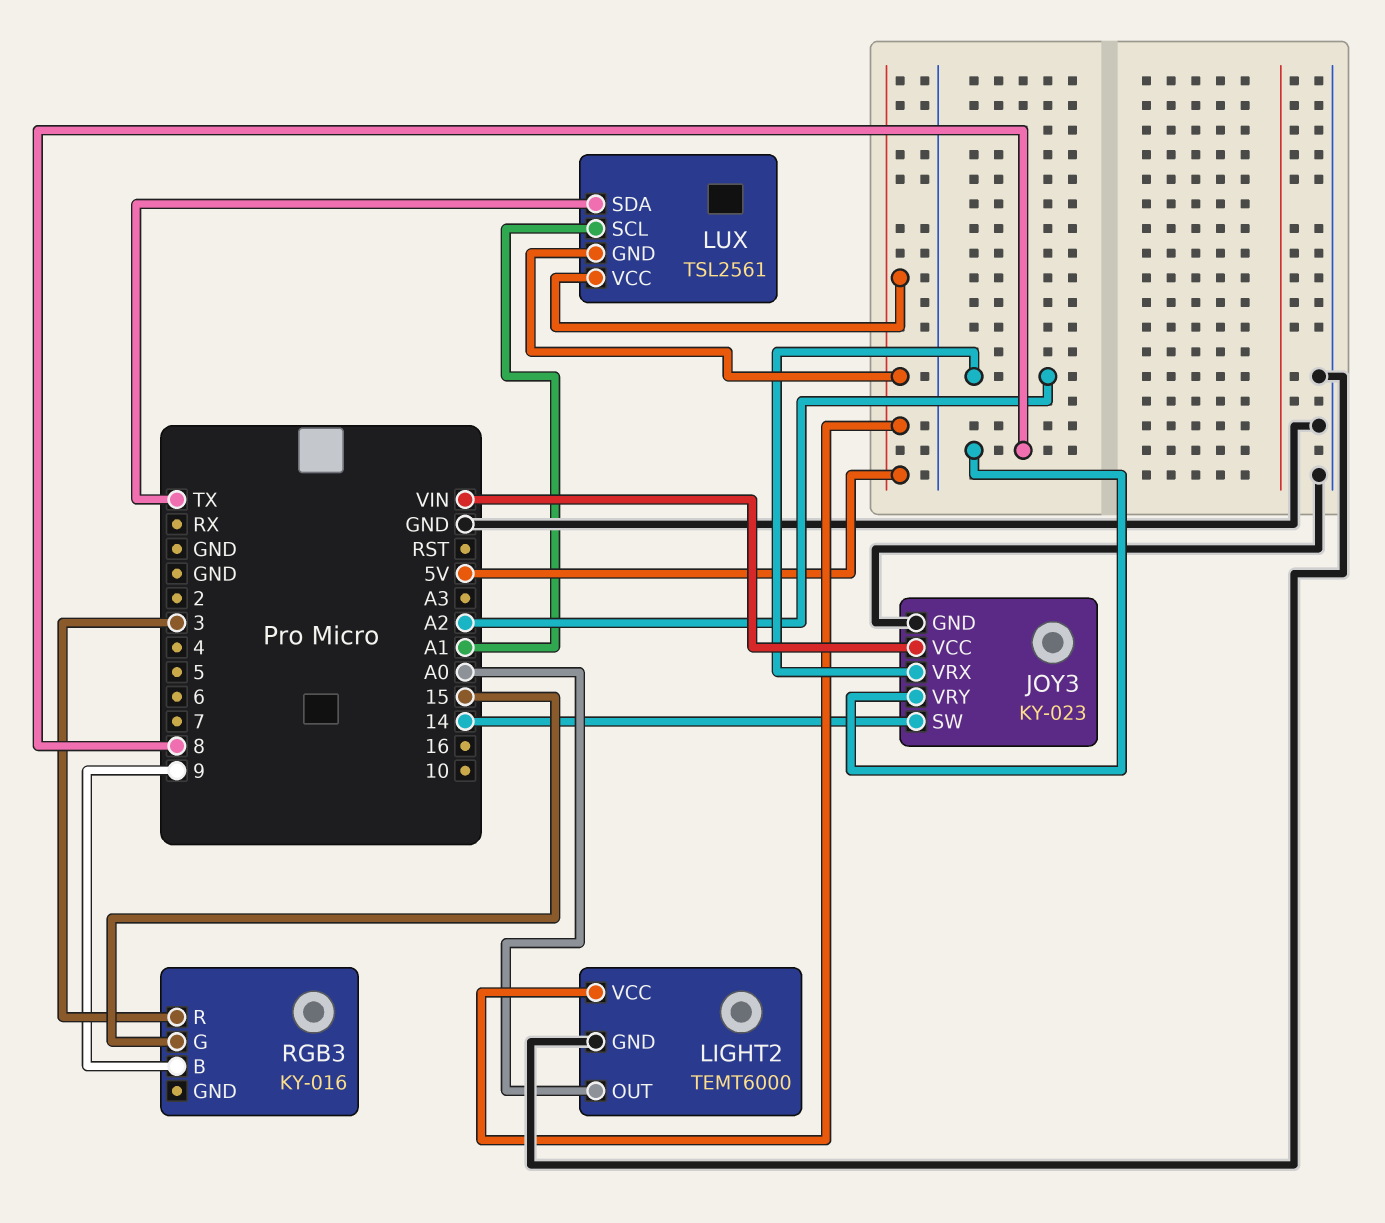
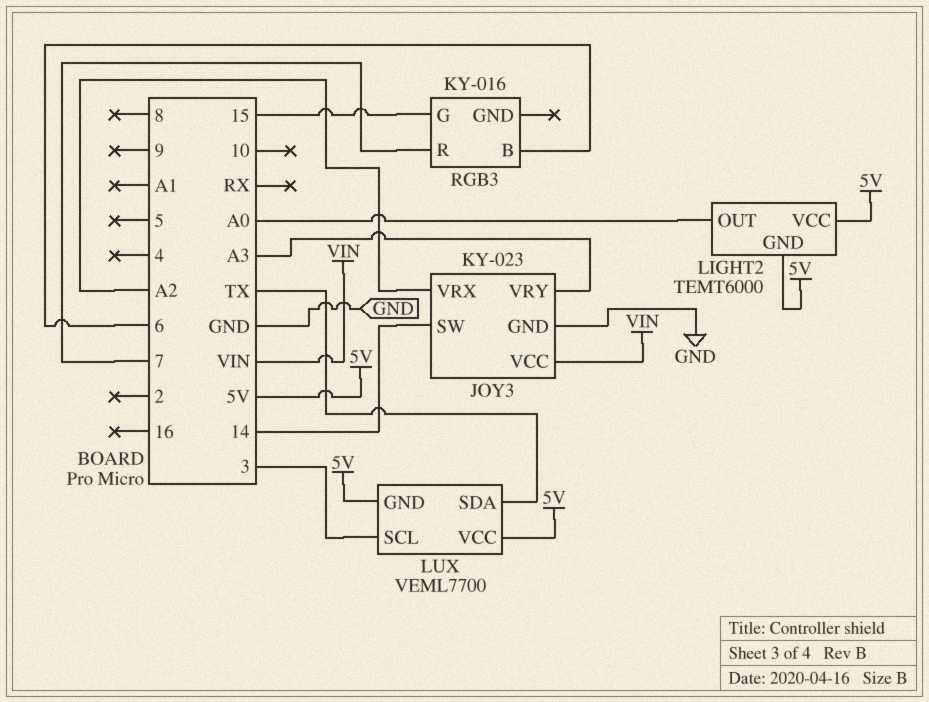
JOY3 pin VRY: 8 -> A3
LIGHT2 pin GND: GND -> 5V
LUX: TSL2561 -> VEML7700
LUX pin SCL: A1 -> 3
RGB3 pin B: 9 -> 6
RGB3 pin R: 3 -> 7

